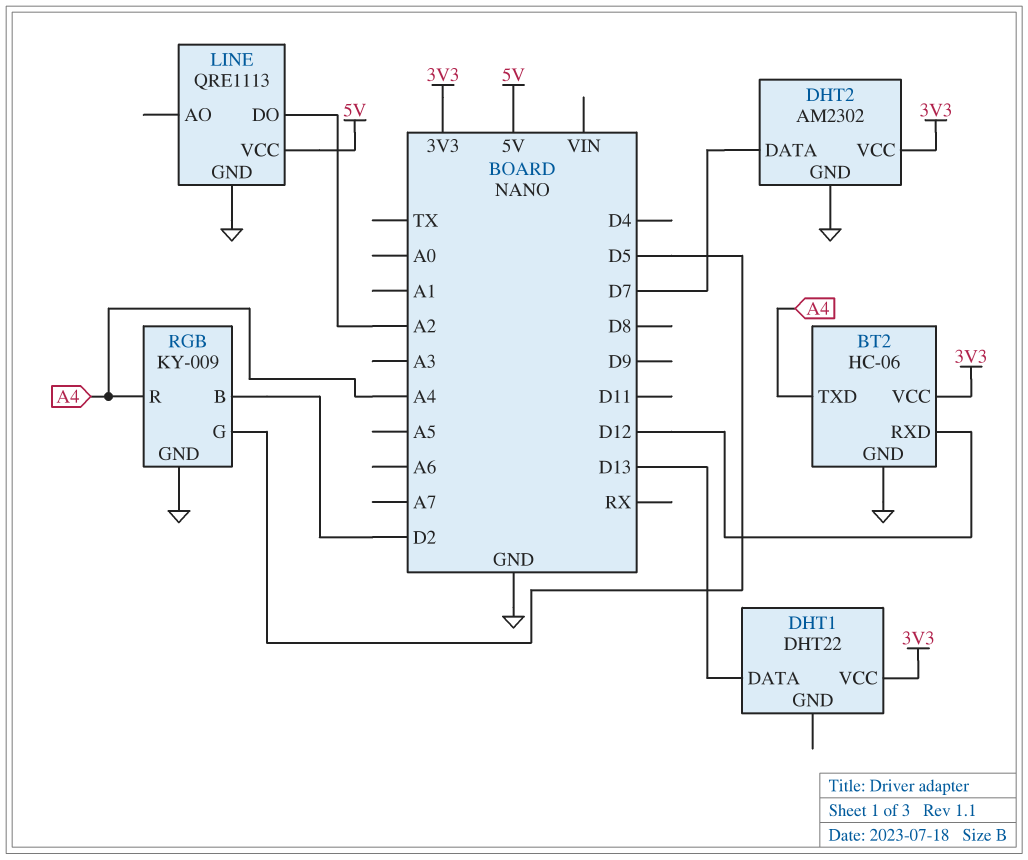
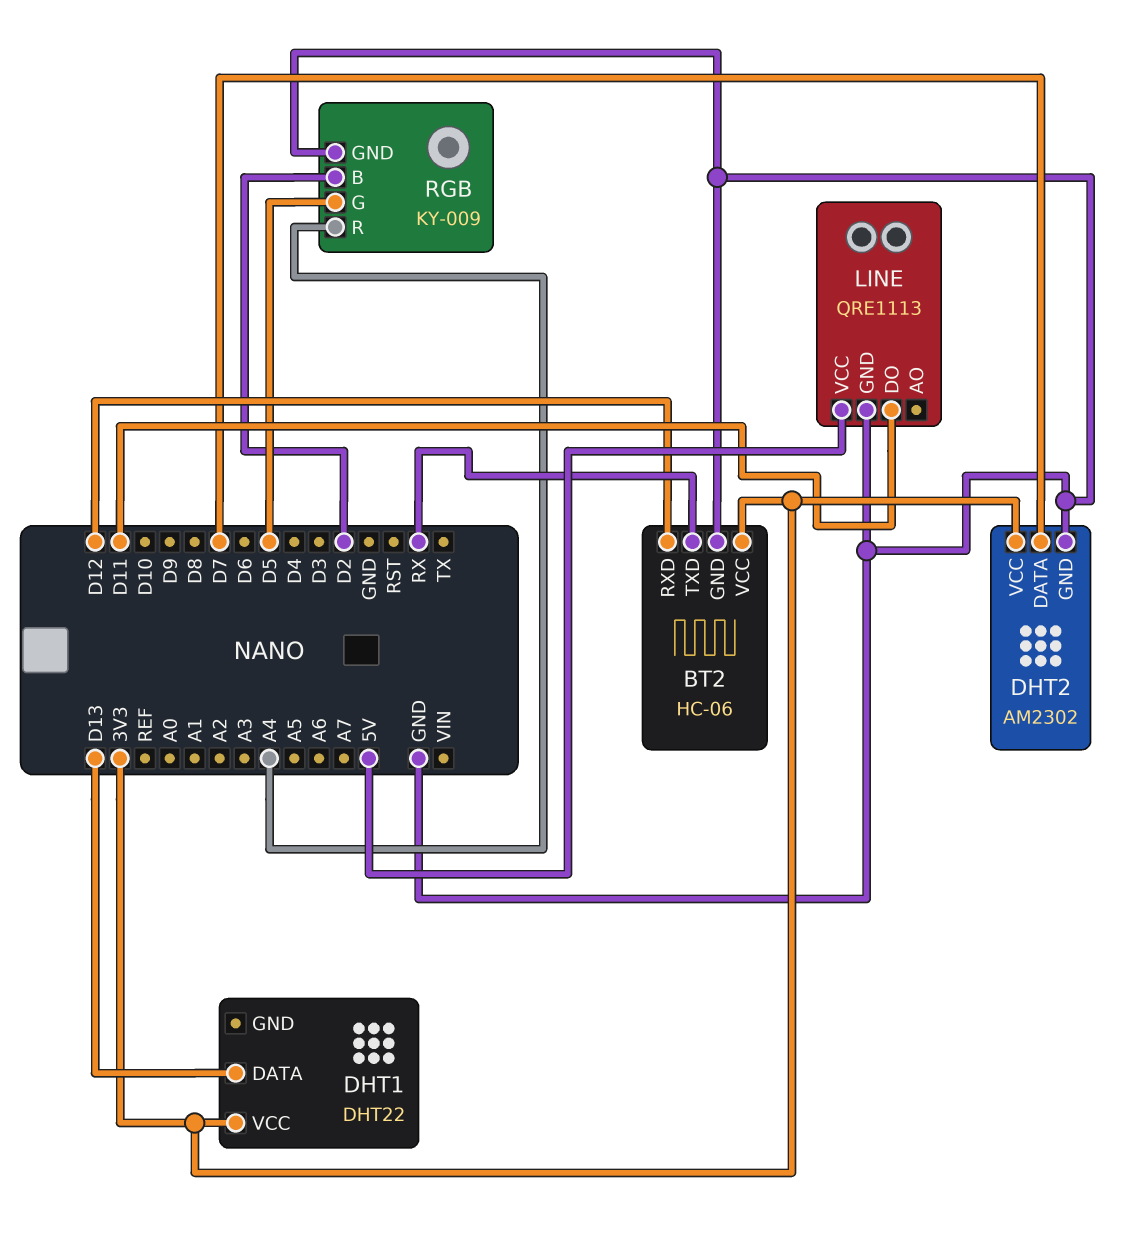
BT2 pin TXD: A4 -> RX
LINE pin DO: A2 -> D11

